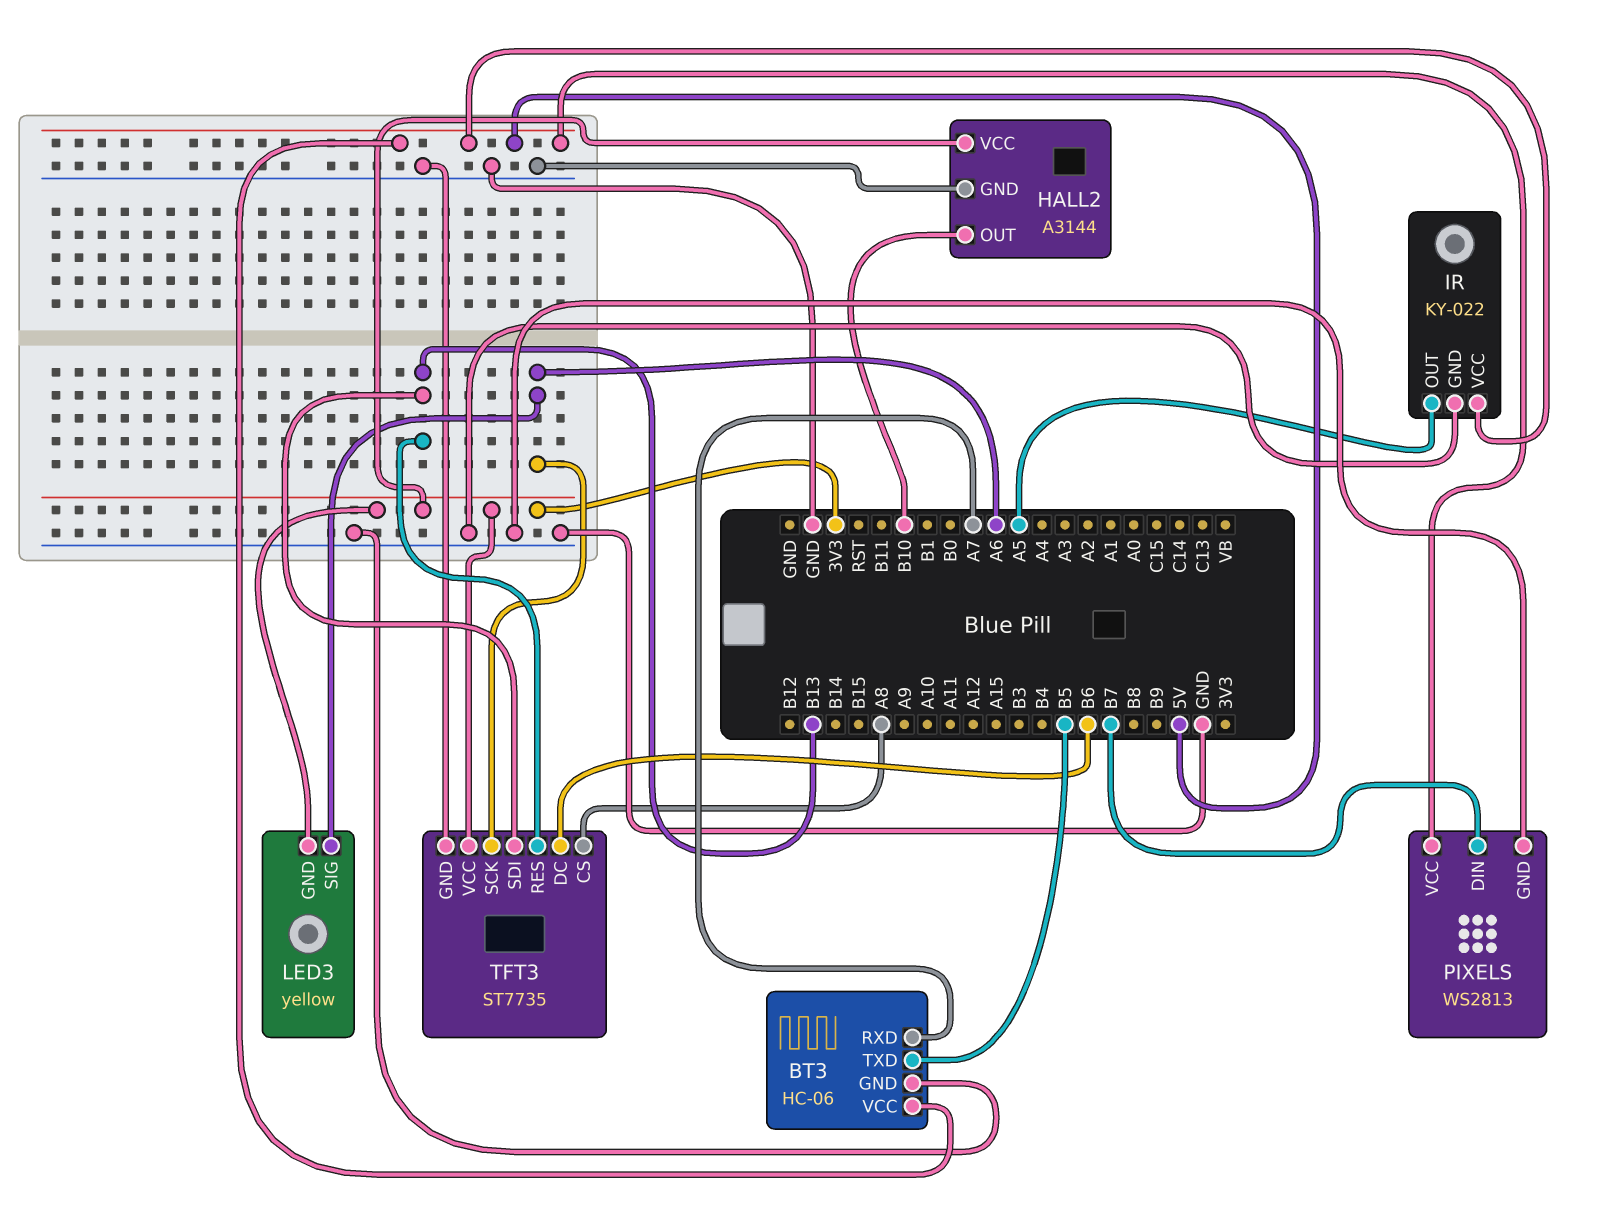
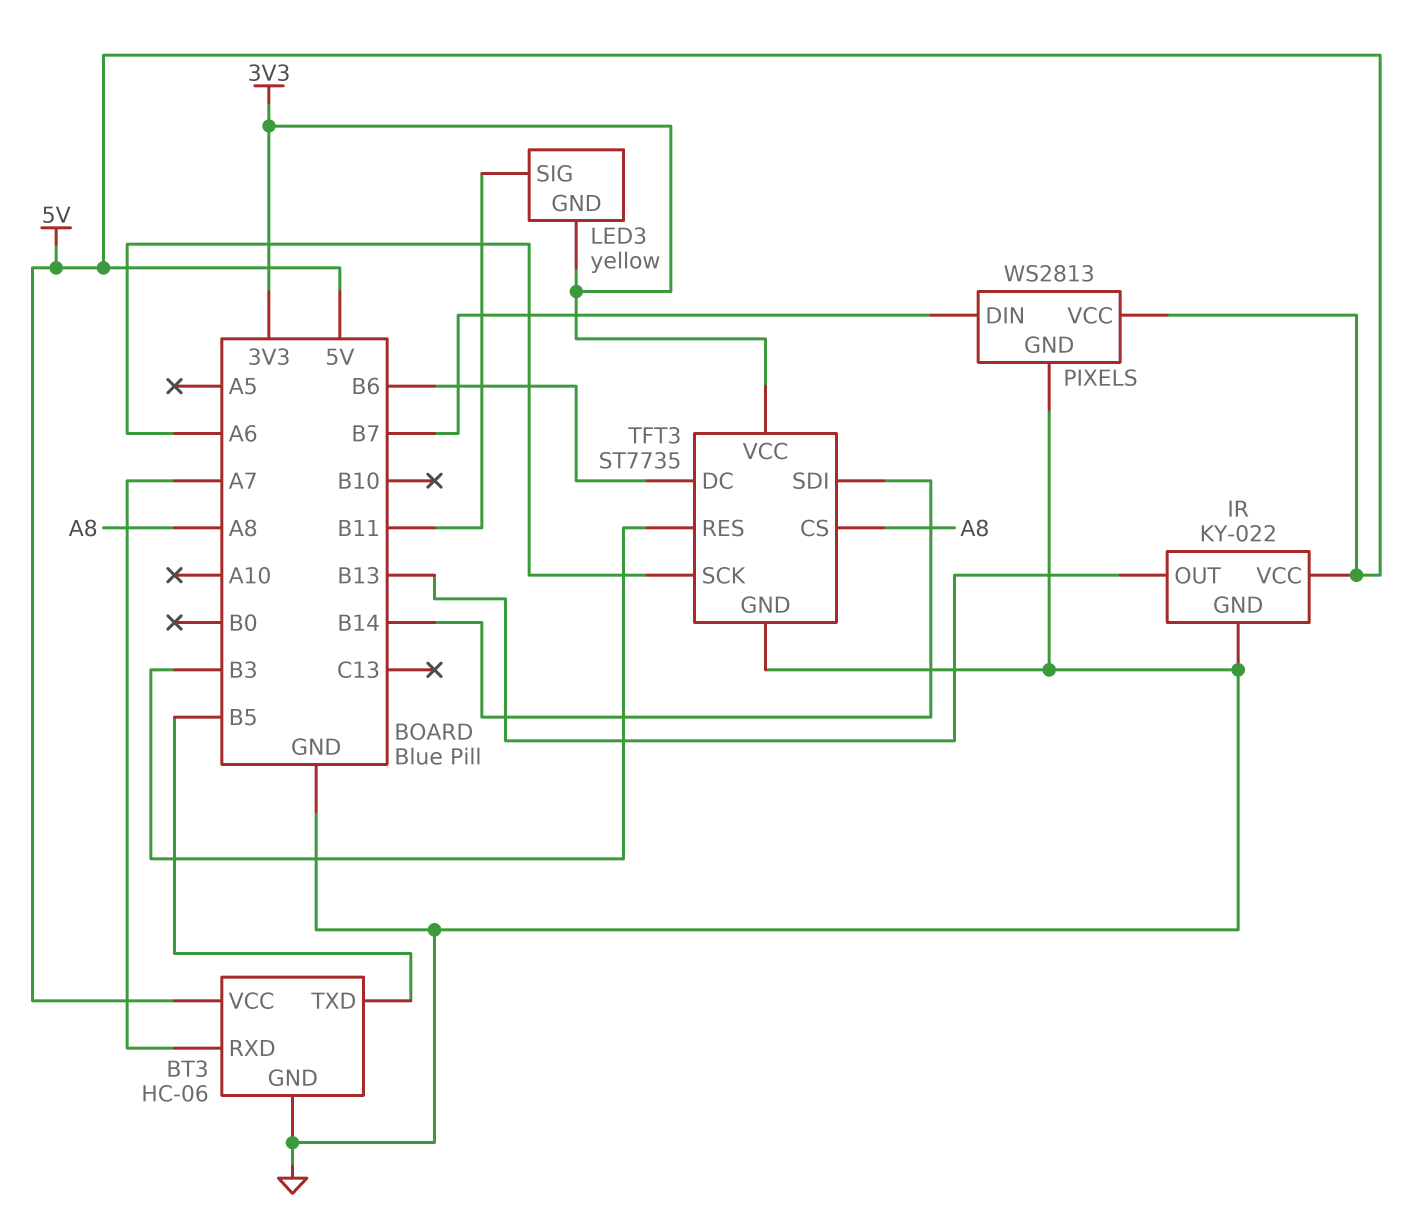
HALL2: A3144 -> none
HALL2 pin GND: GND -> none
HALL2 pin OUT: B10 -> none
HALL2 pin VCC: 3V3 -> none
IR pin OUT: A5 -> B13
LED3 pin SIG: A6 -> B11
TFT3 pin RES: B13 -> B3
TFT3 pin SDI: B13 -> B14

